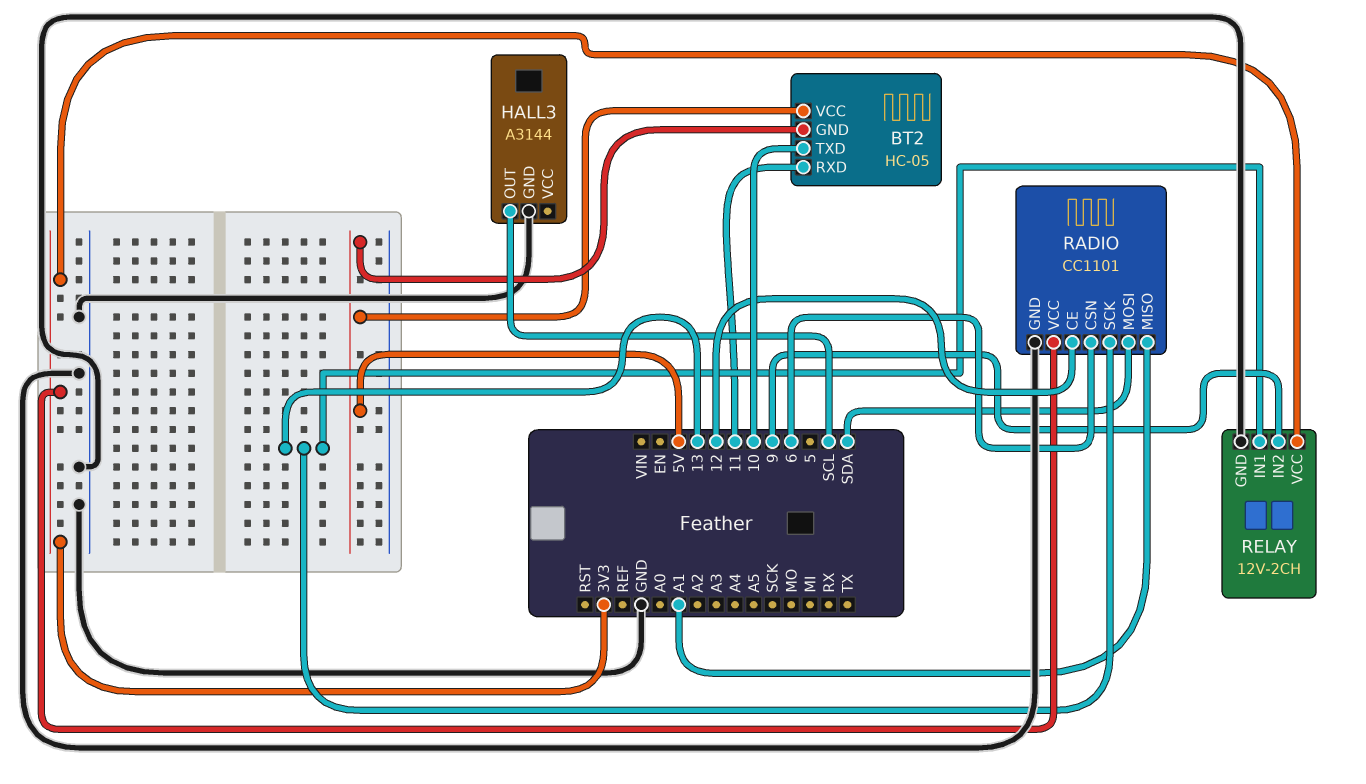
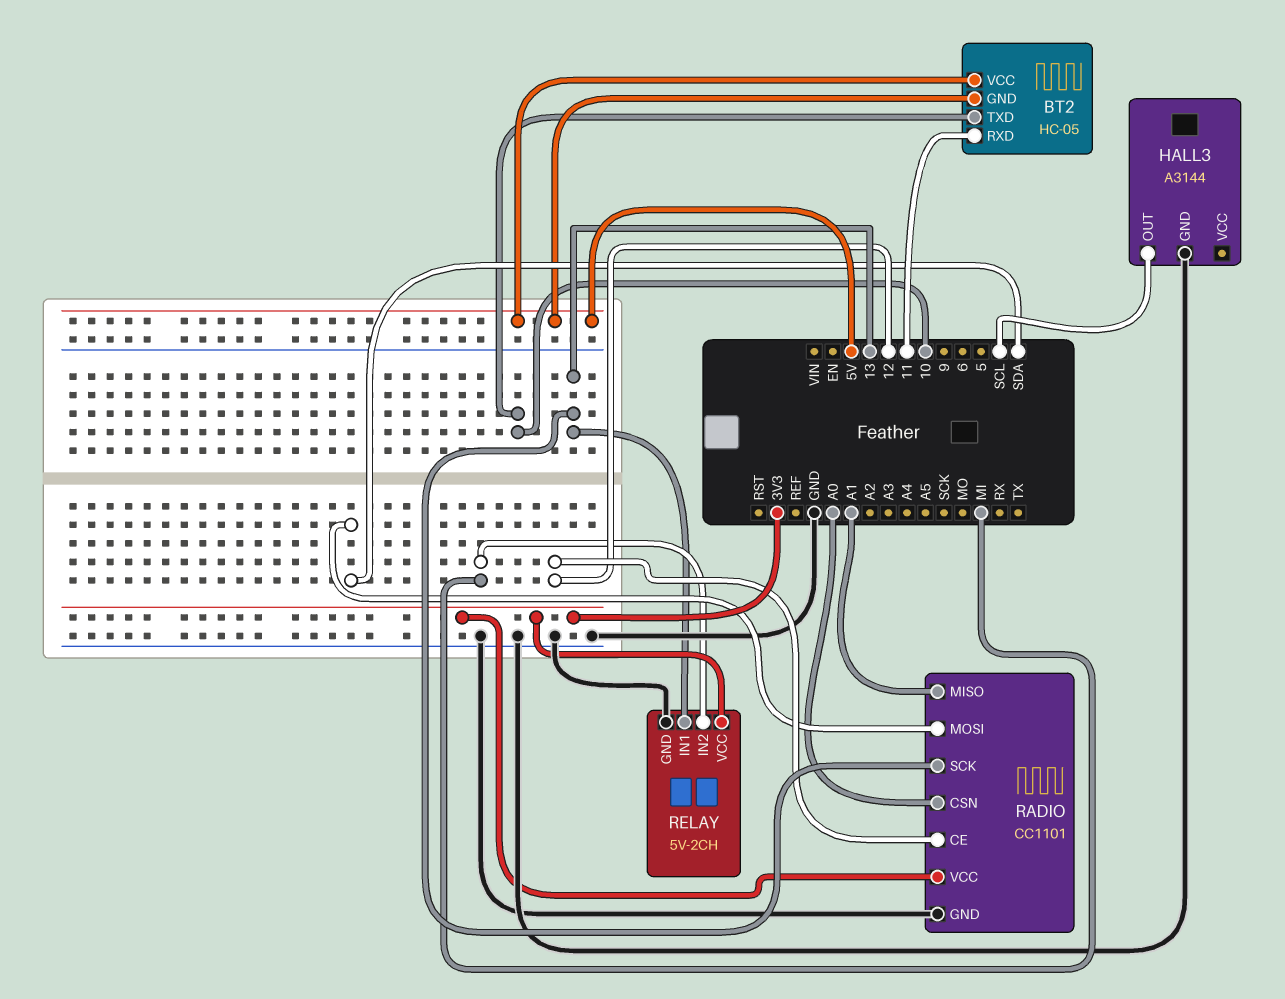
RADIO pin CSN: 6 -> A0
RELAY: 12V-2CH -> 5V-2CH
RELAY pin IN2: 9 -> MI

